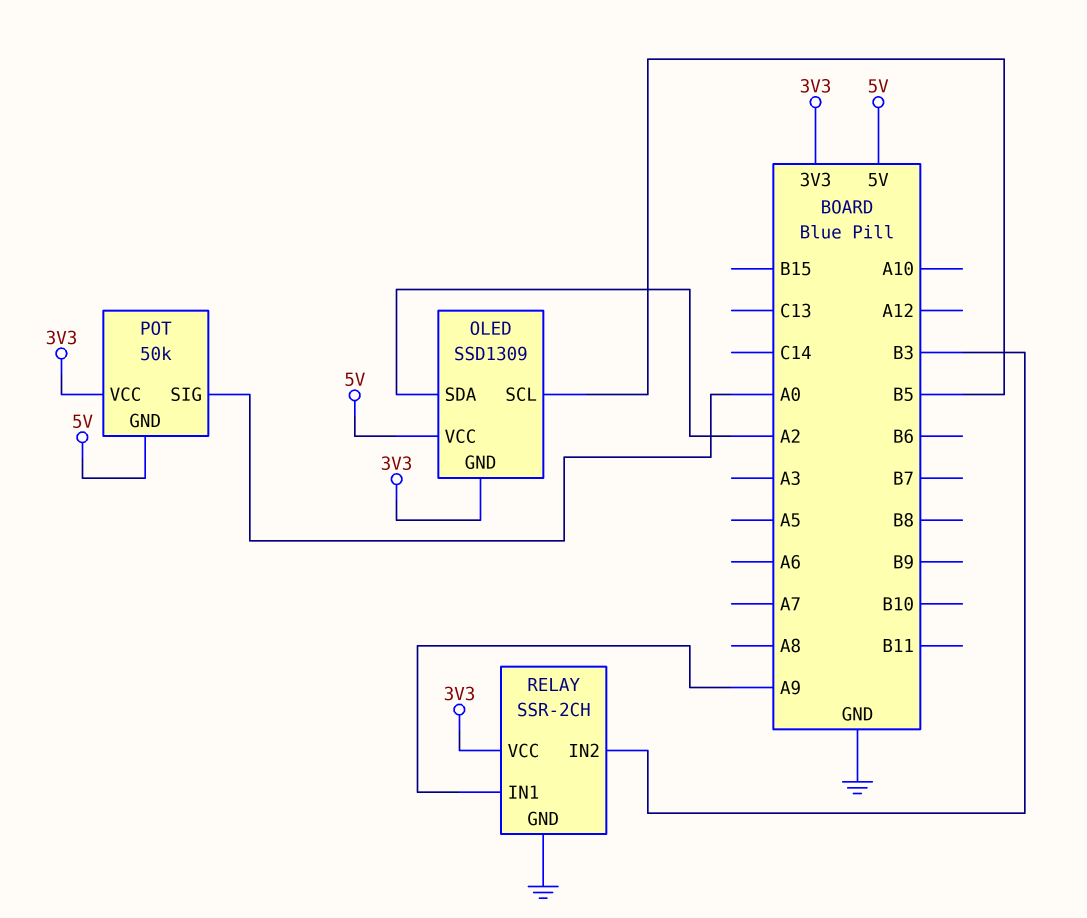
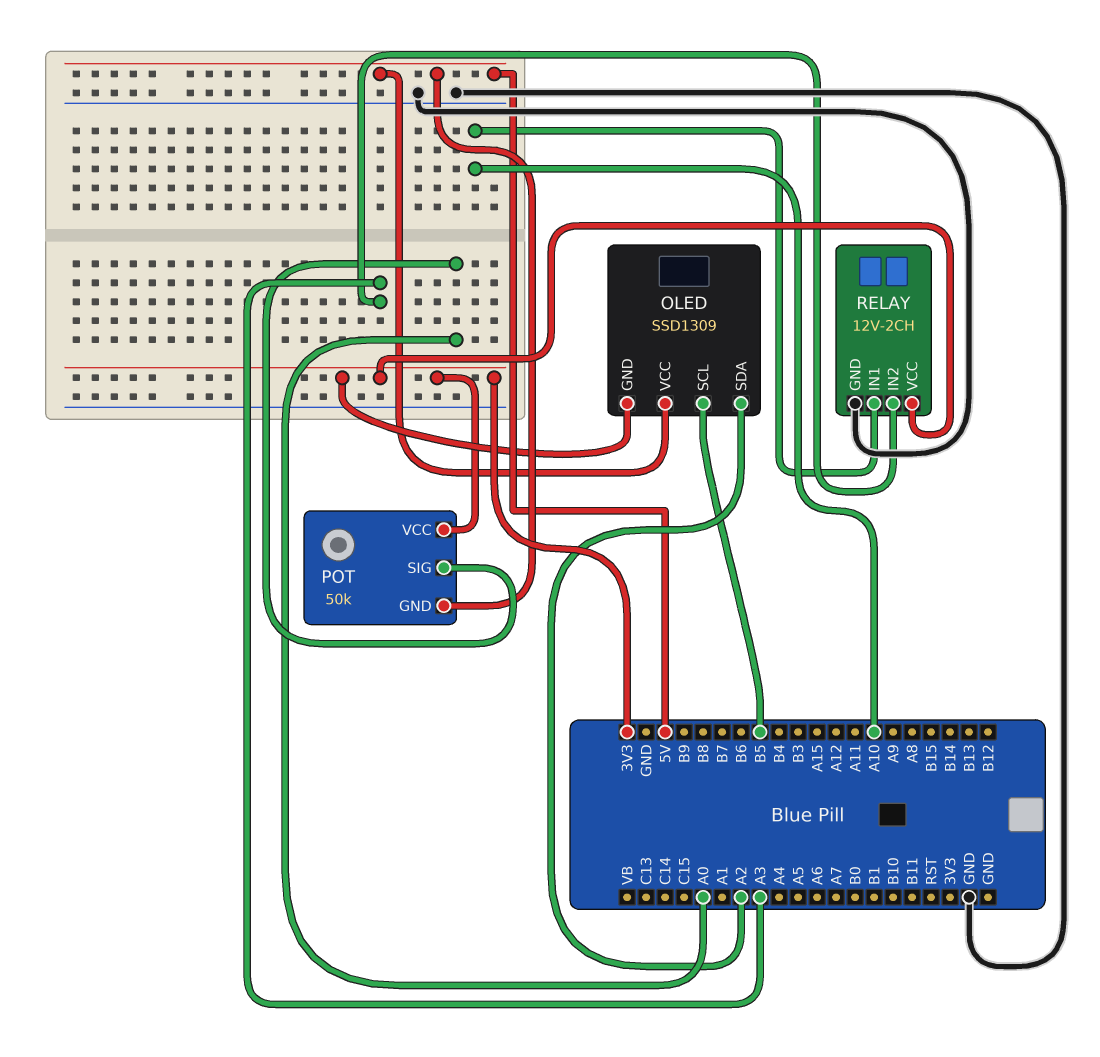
RELAY: SSR-2CH -> 12V-2CH
RELAY pin IN1: A9 -> A10
RELAY pin IN2: B3 -> A3

